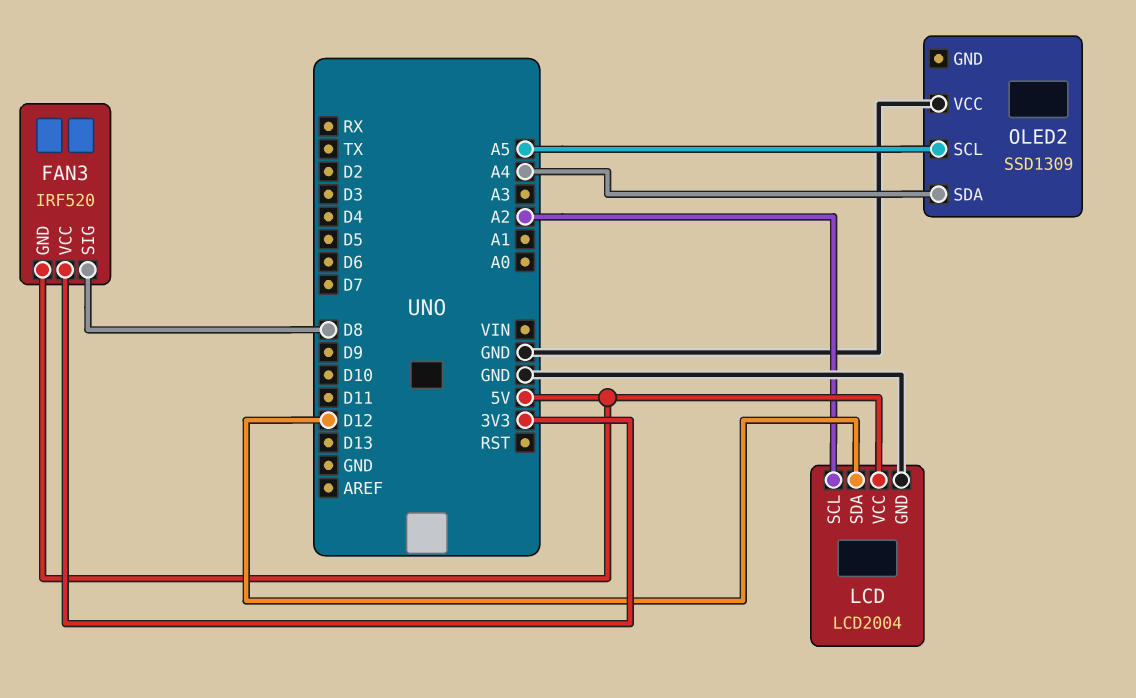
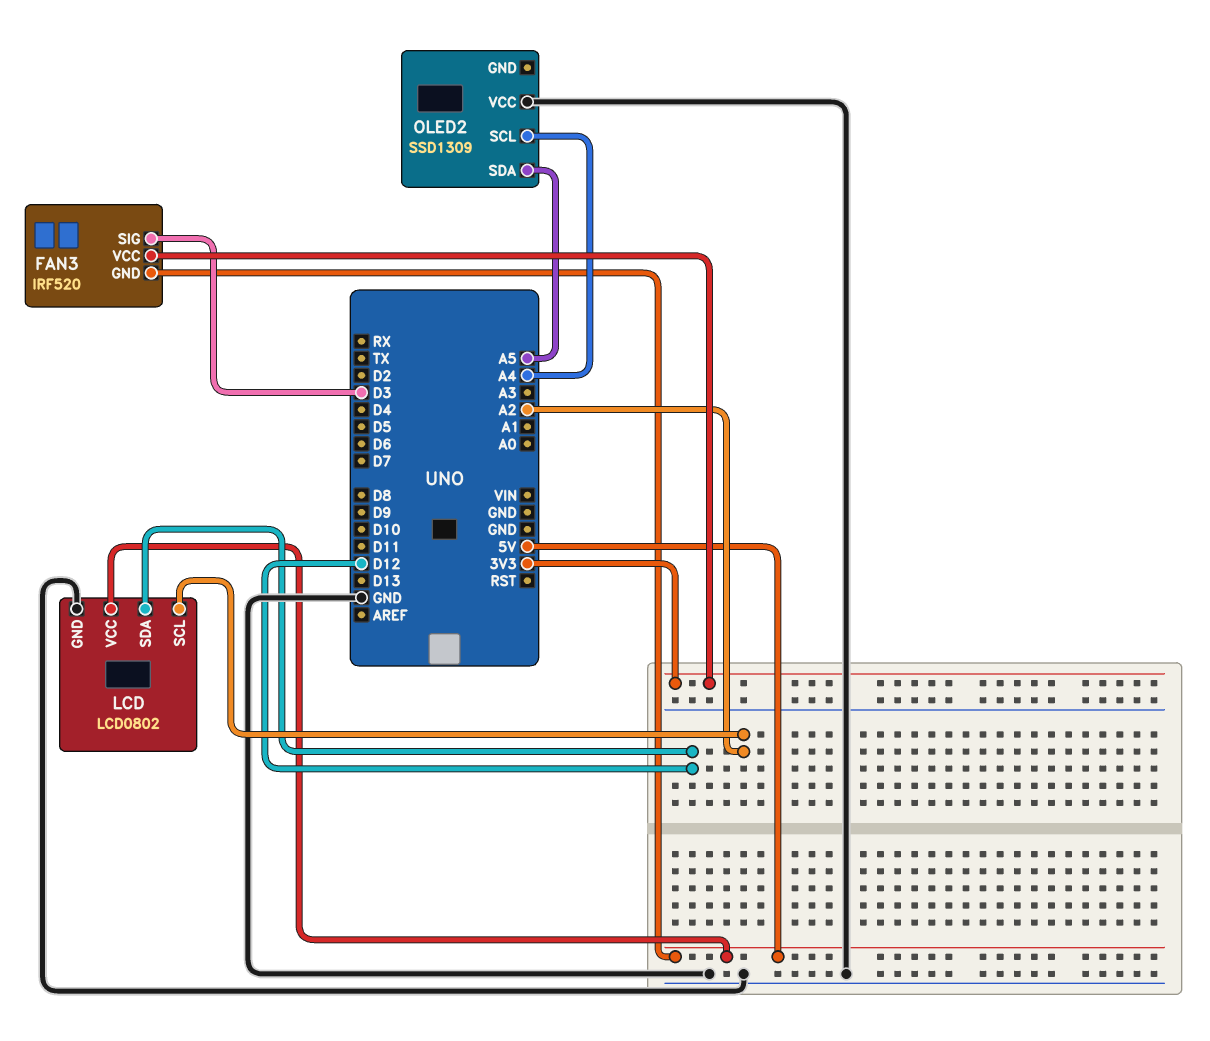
FAN3 pin SIG: D8 -> D3
LCD: LCD2004 -> LCD0802
OLED2 pin SCL: A5 -> A4
OLED2 pin SDA: A4 -> A5

